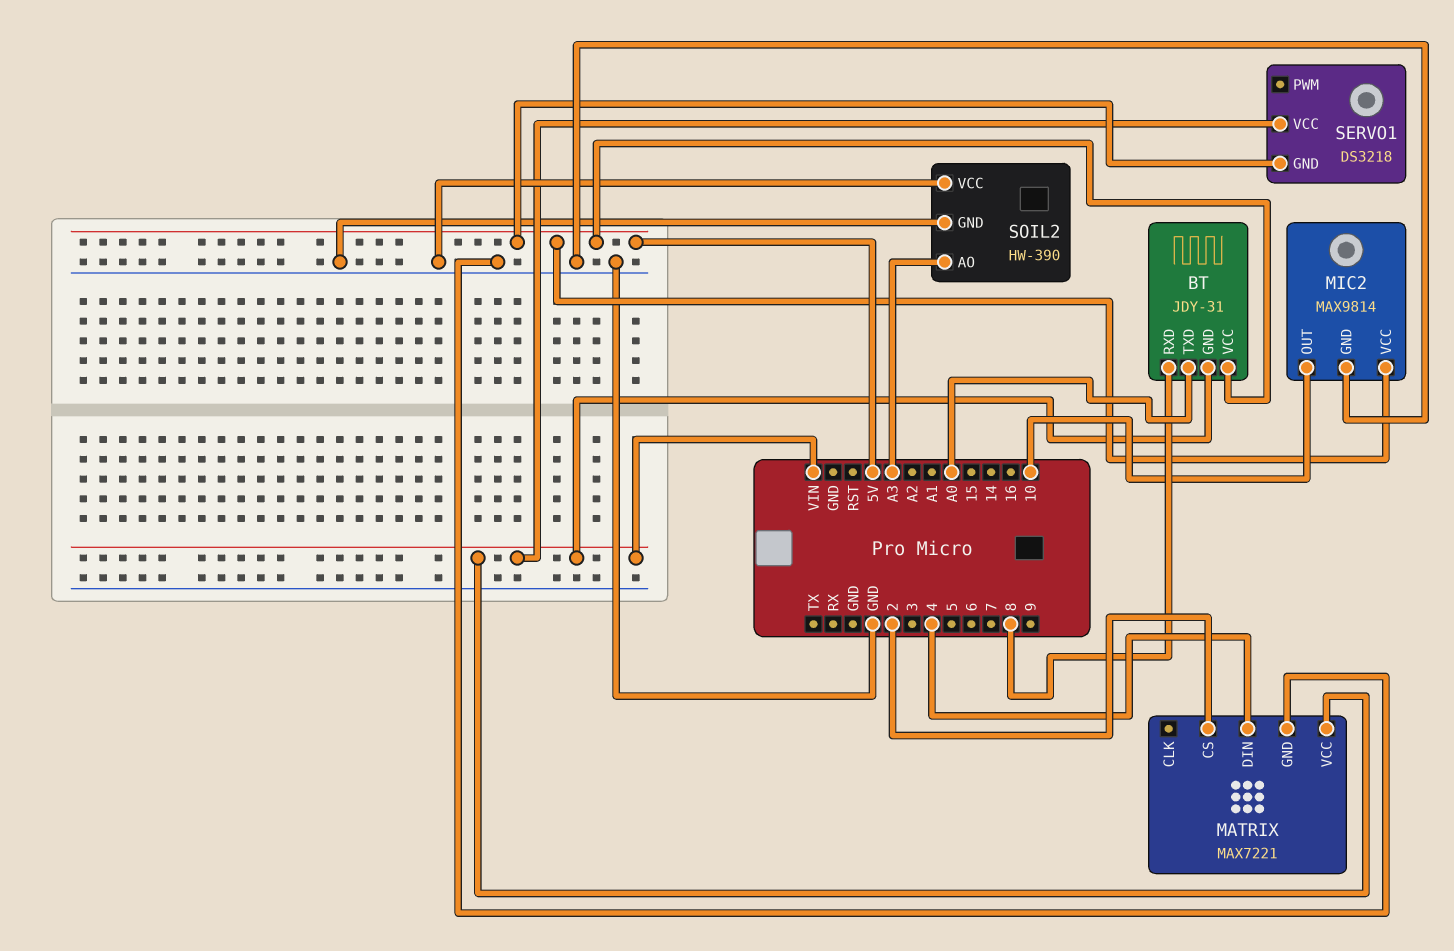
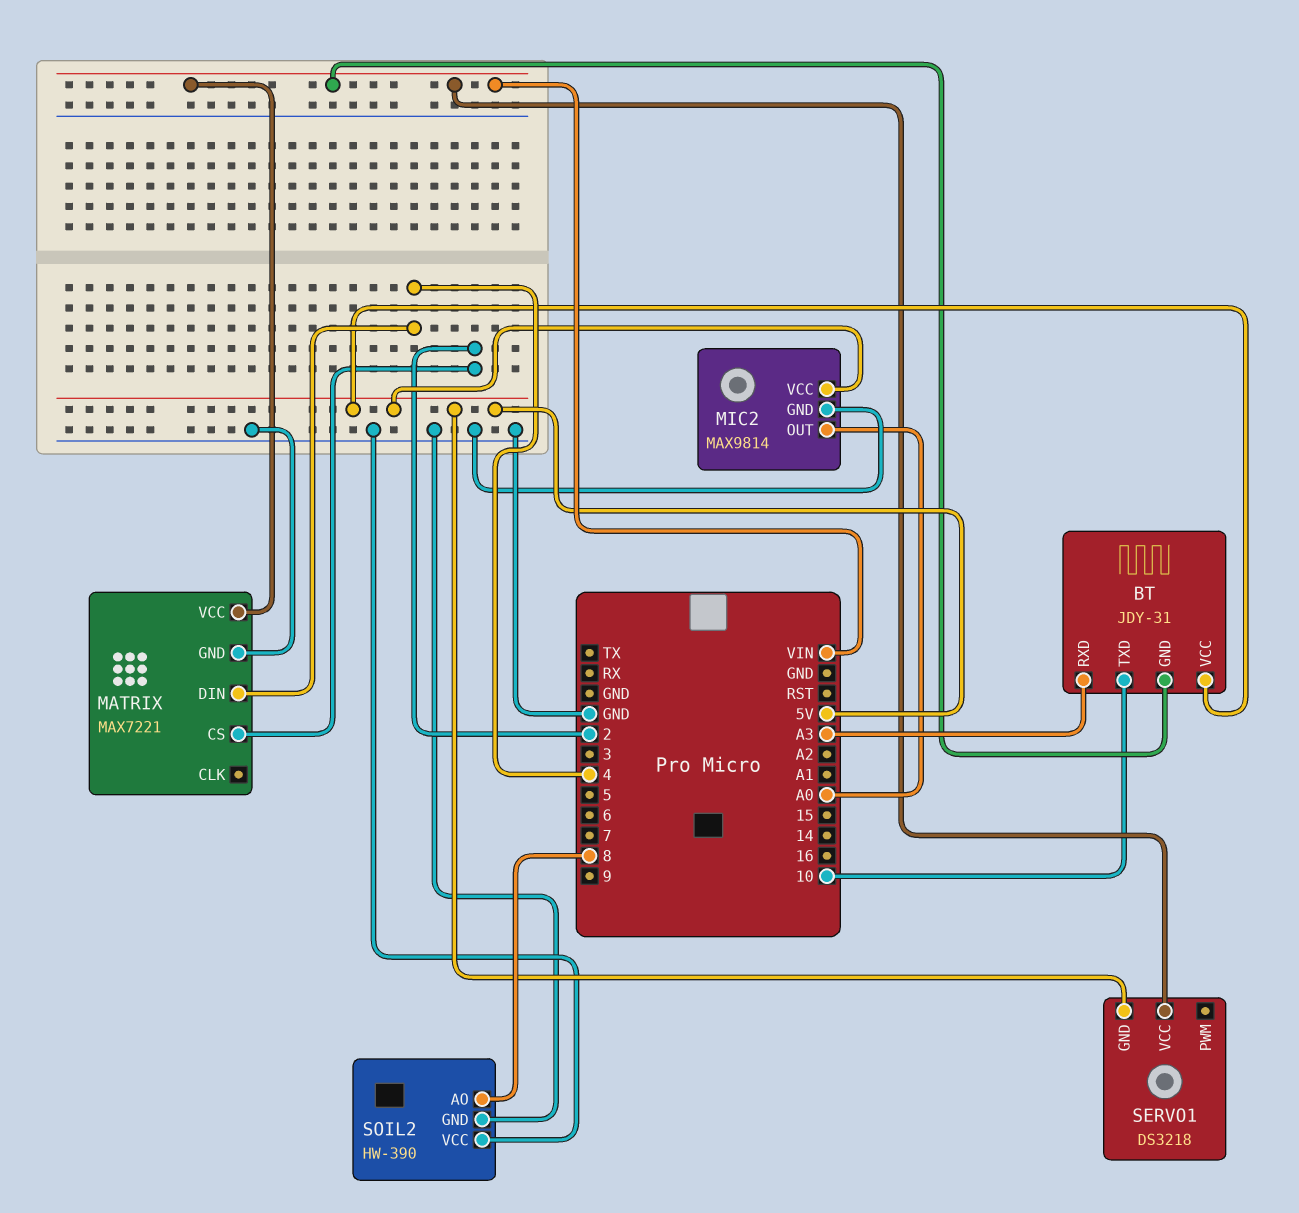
BT pin RXD: 8 -> A3
BT pin TXD: A0 -> 10
MIC2 pin OUT: 10 -> A0
SOIL2 pin AO: A3 -> 8

